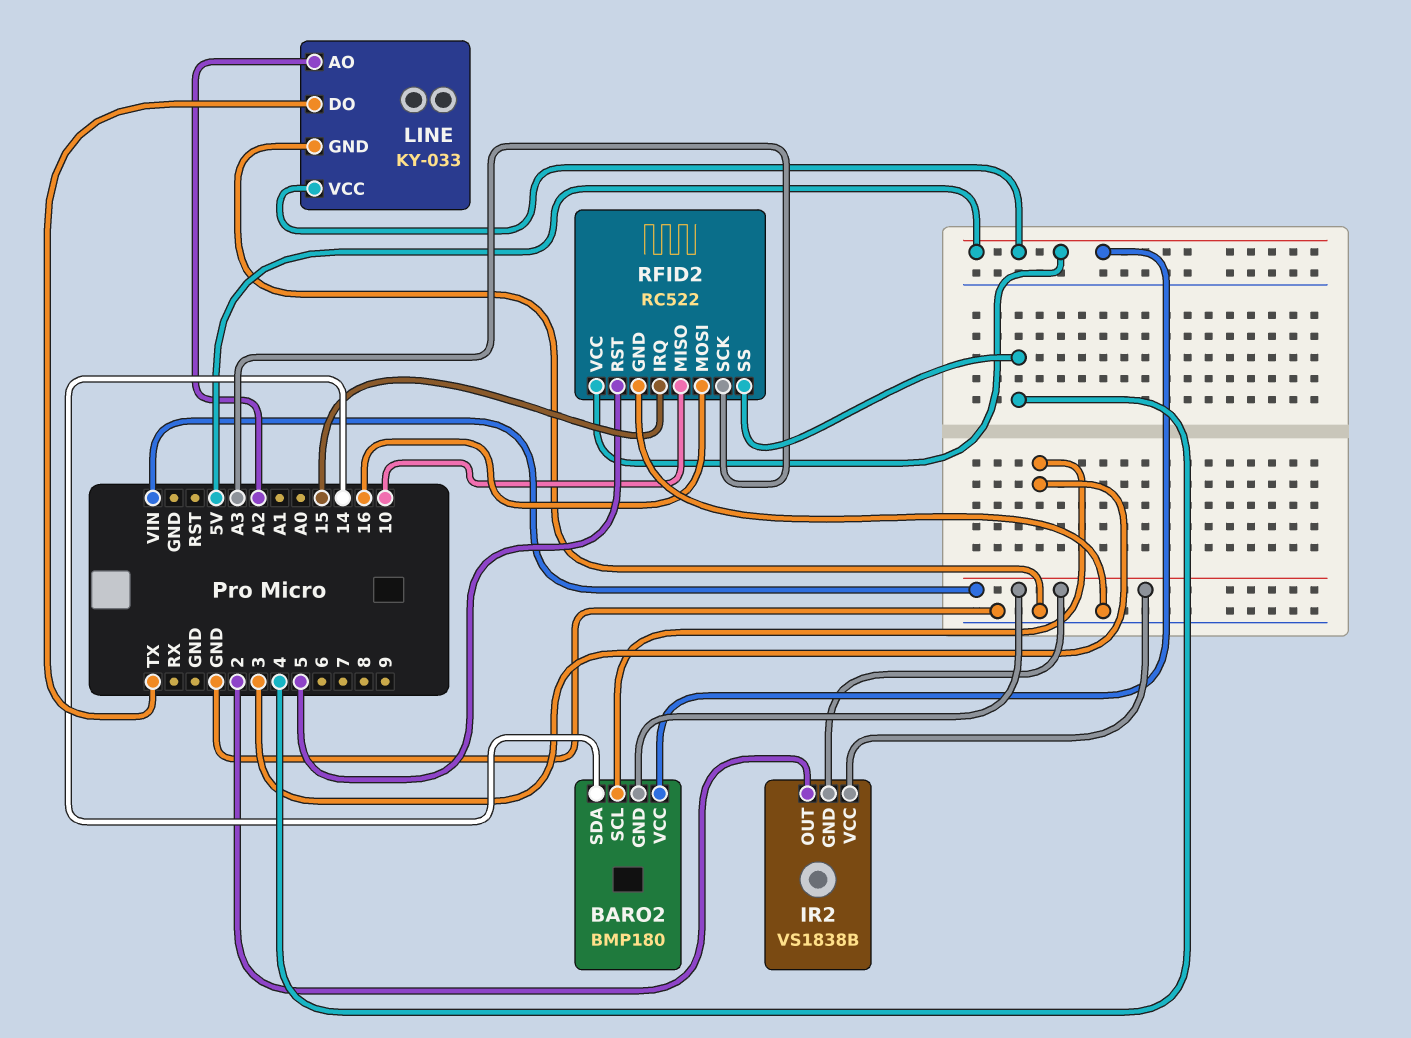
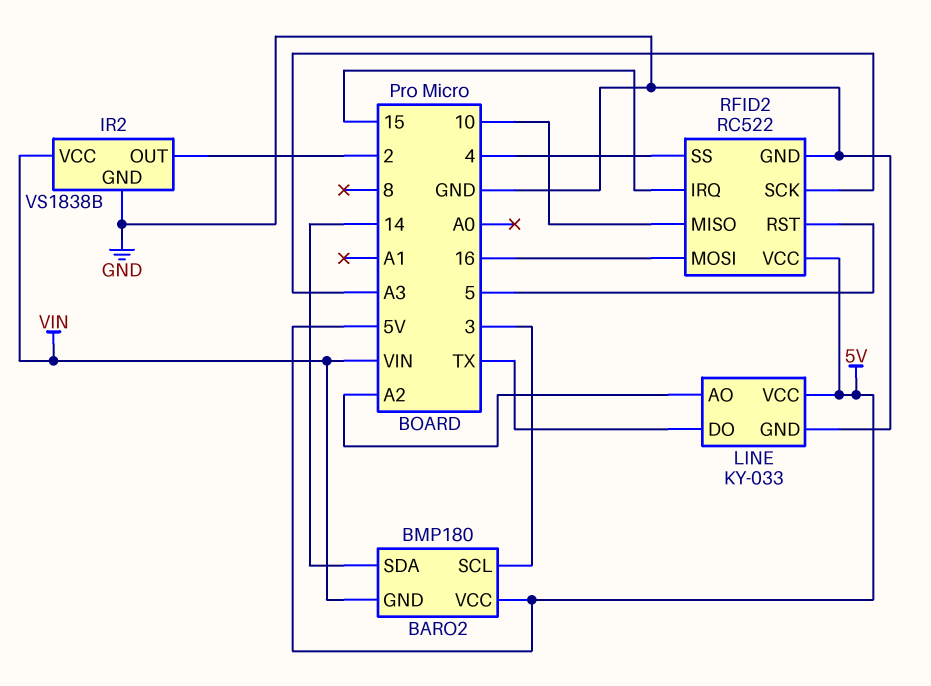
IR2 pin GND: VIN -> GND

